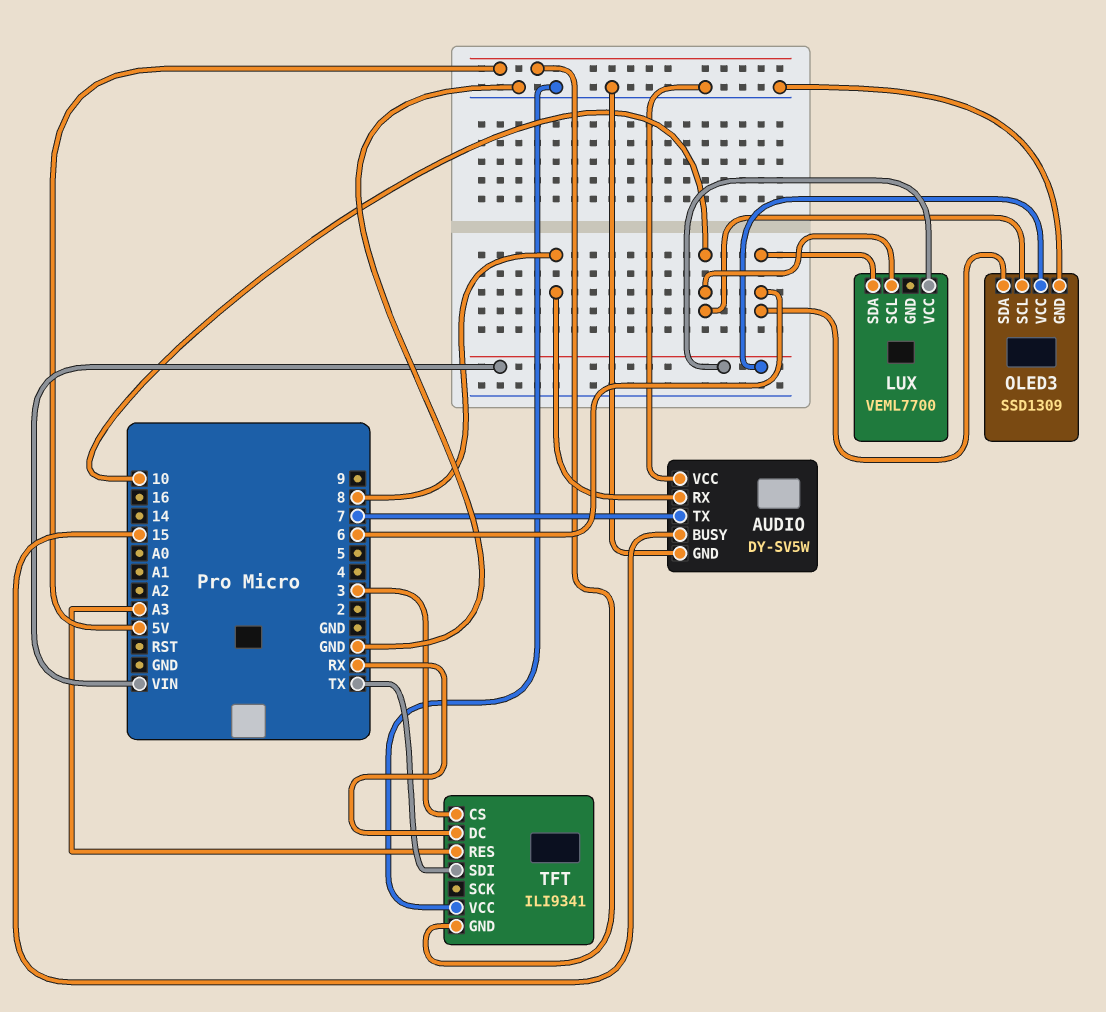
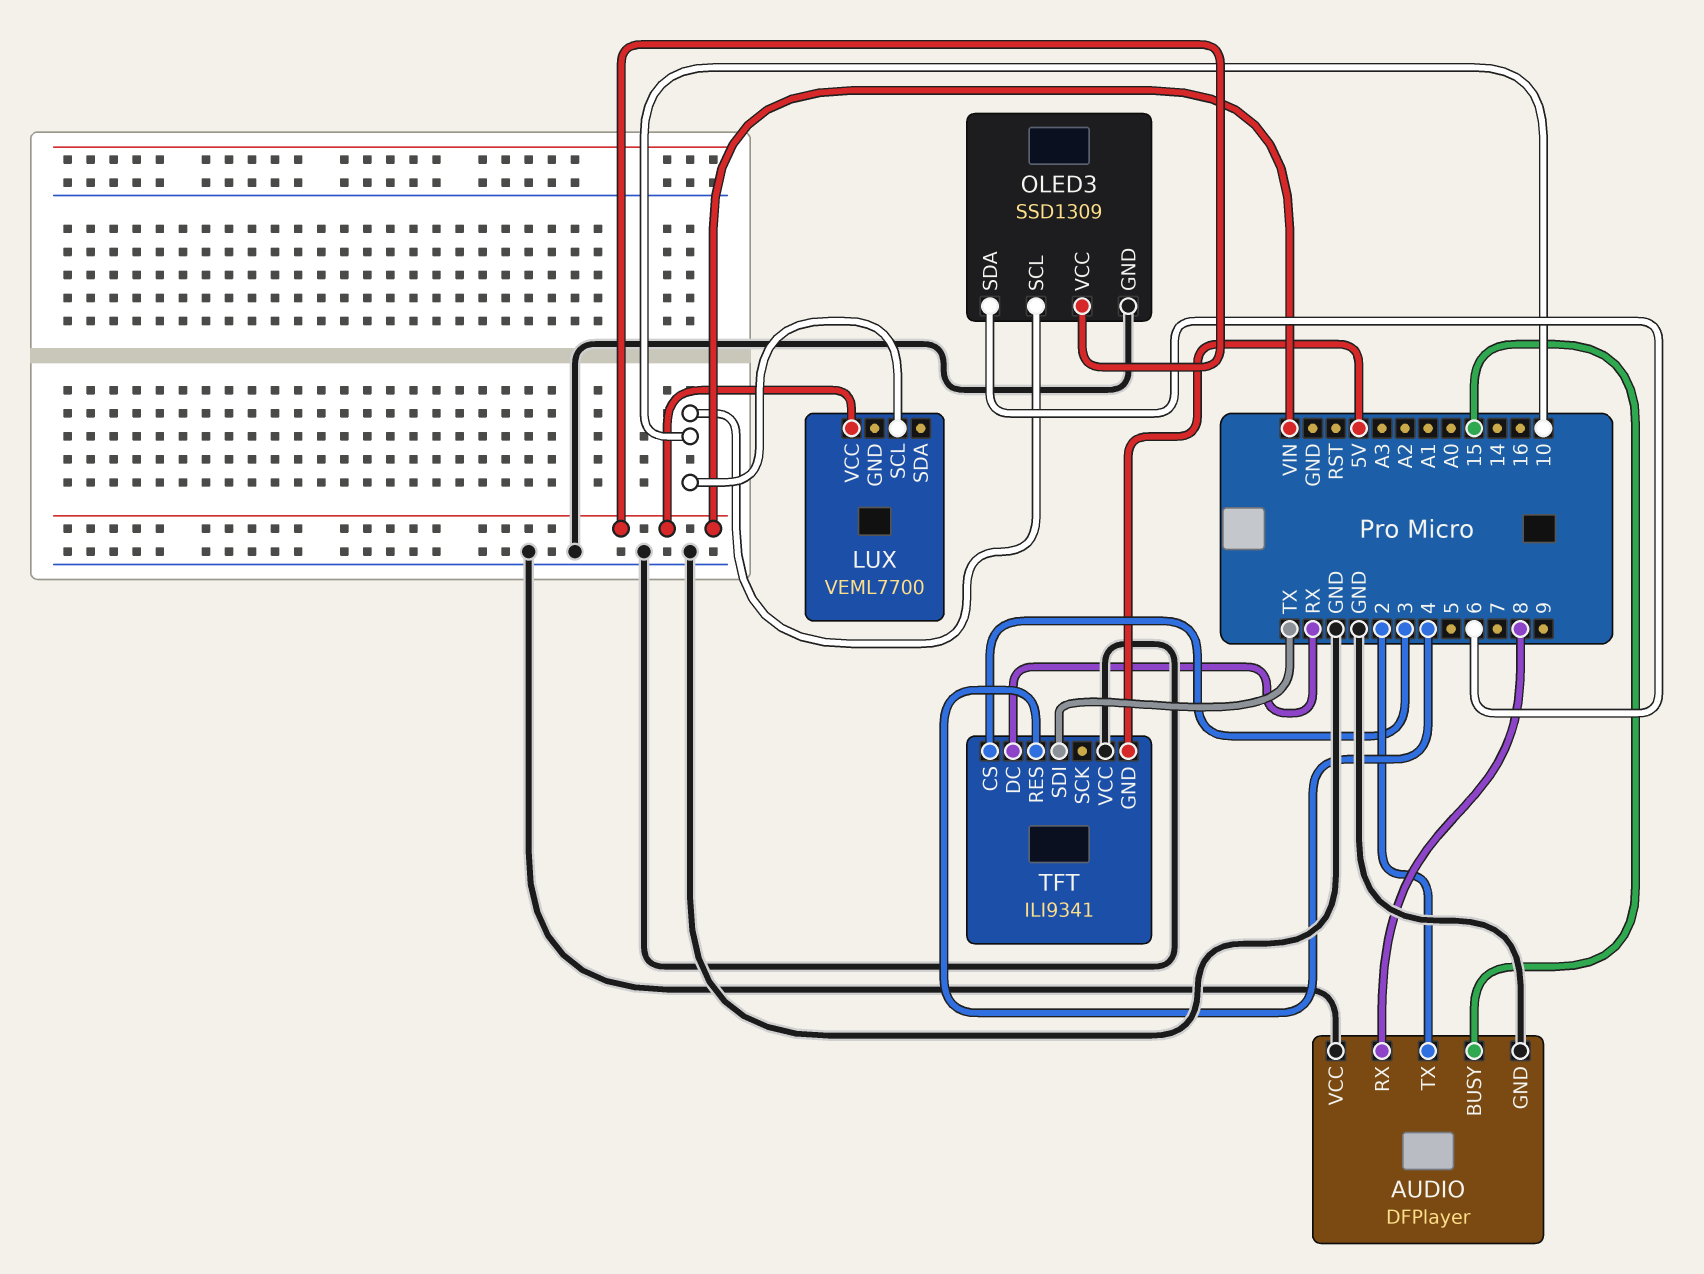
AUDIO: DY-SV5W -> DFPlayer
AUDIO pin TX: 7 -> 2
LUX pin SDA: 6 -> none
TFT pin RES: A3 -> 4

